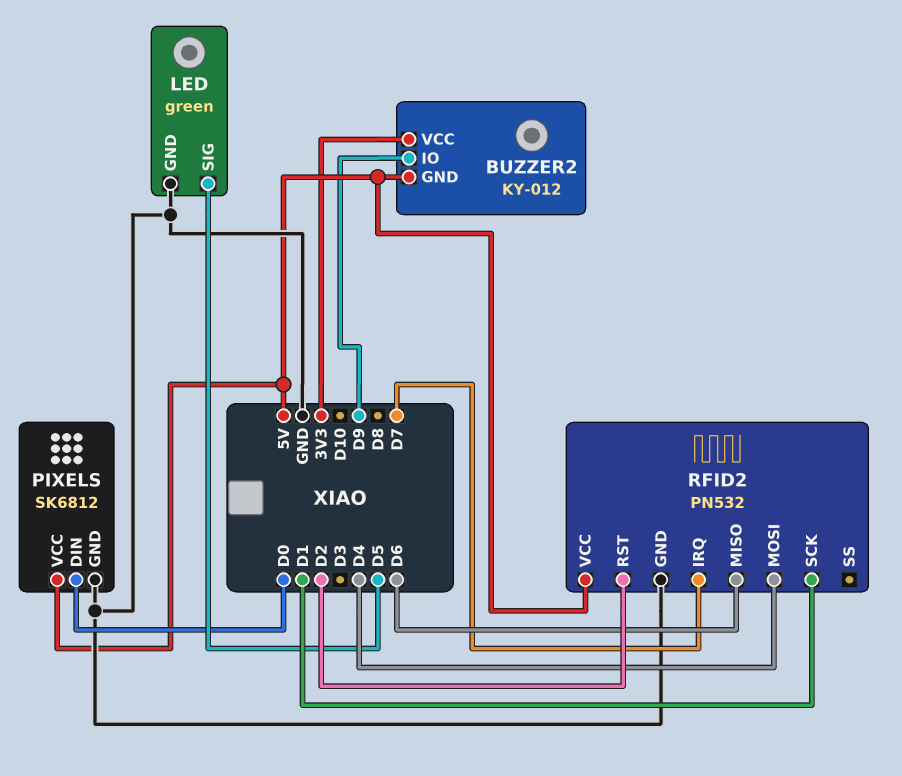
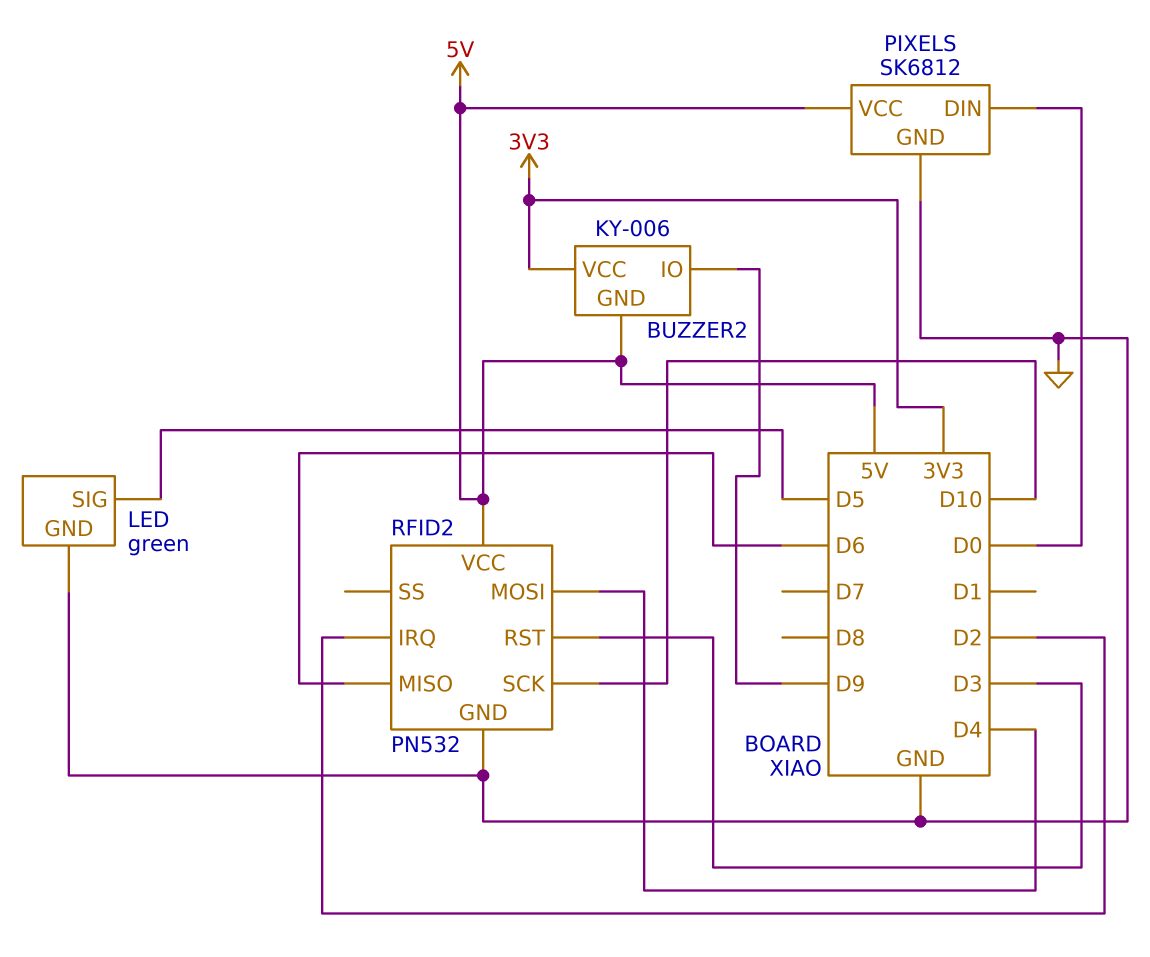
BUZZER2: KY-012 -> KY-006
RFID2 pin IRQ: D7 -> D2
RFID2 pin RST: D2 -> D3
RFID2 pin SCK: D1 -> D10

